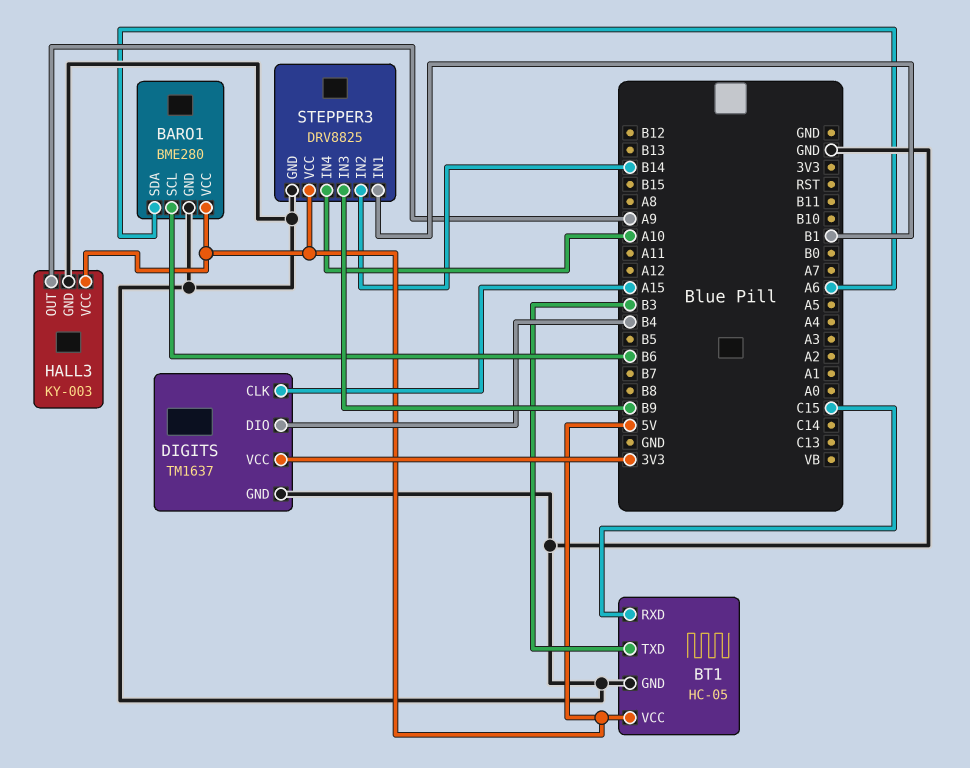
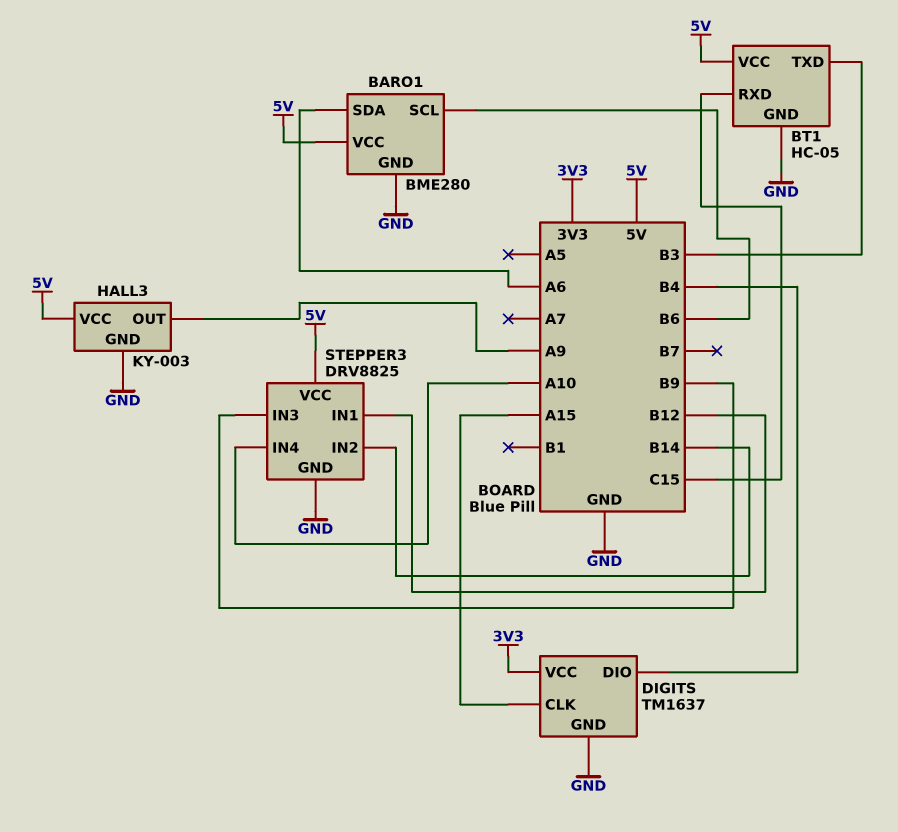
STEPPER3 pin IN1: B1 -> B12

